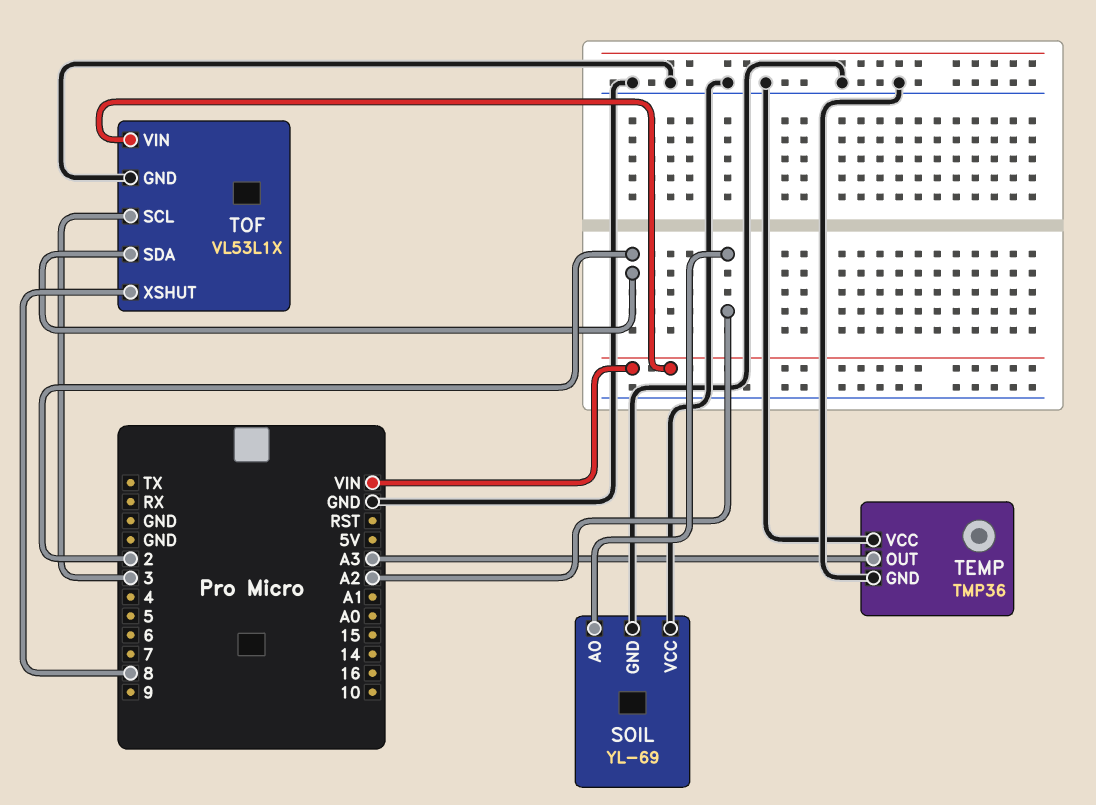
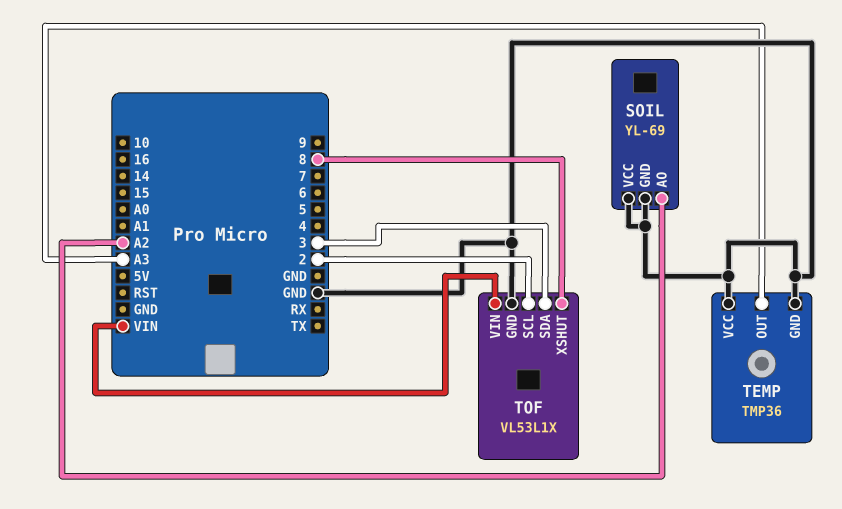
TOF pin SCL: 3 -> 2
TOF pin SDA: 2 -> 3

